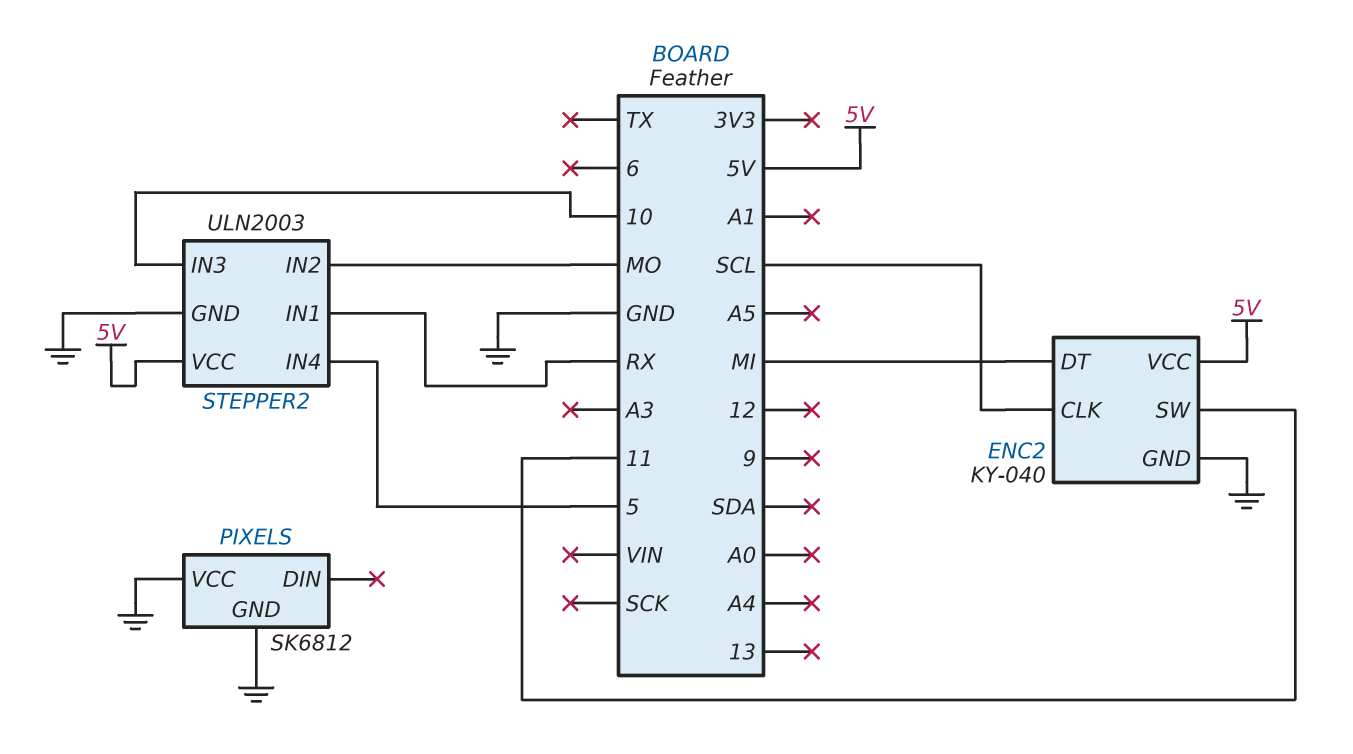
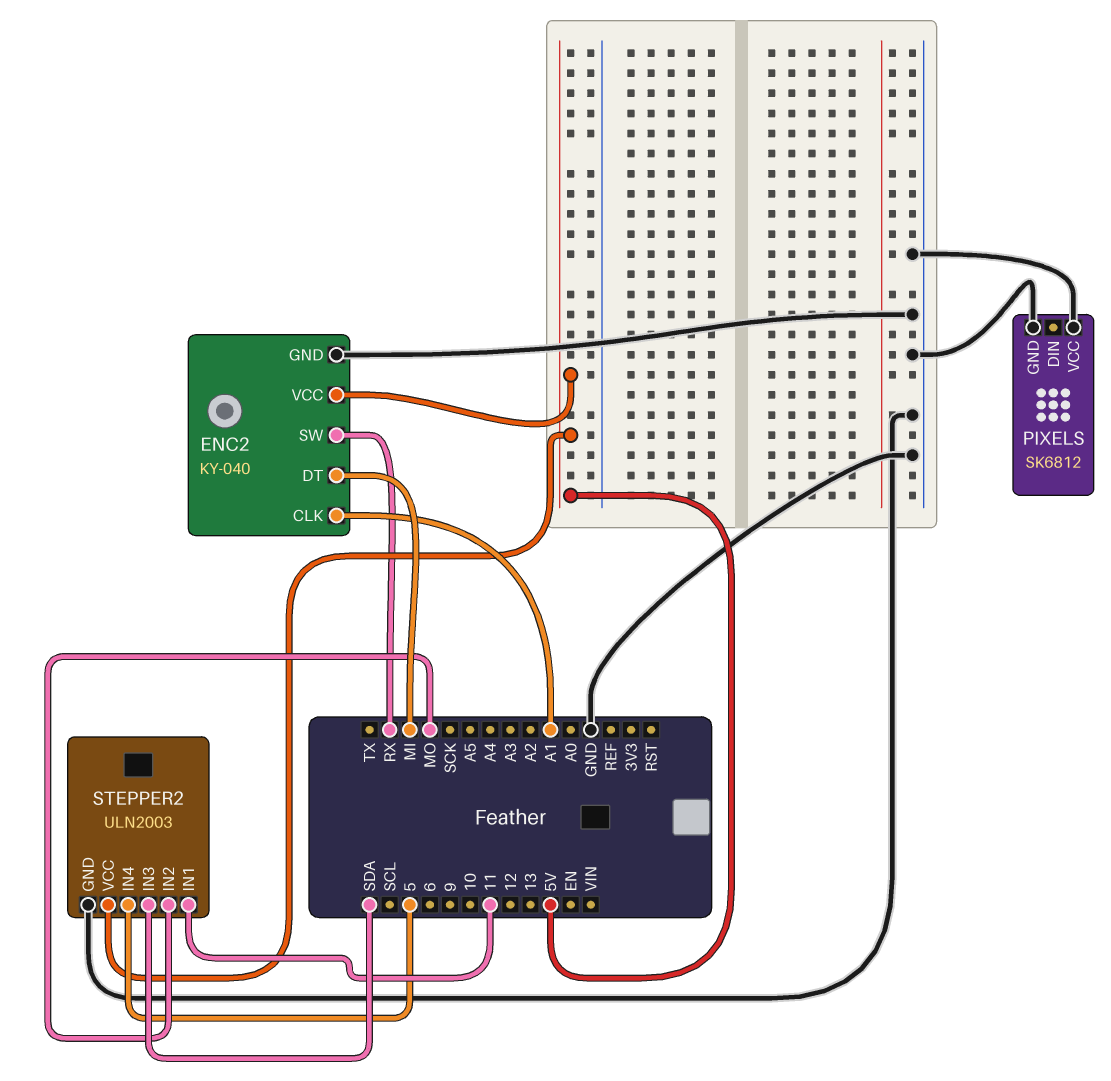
ENC2 pin CLK: SCL -> A1
ENC2 pin SW: 11 -> RX
STEPPER2 pin IN1: RX -> 11
STEPPER2 pin IN3: 10 -> SDA

